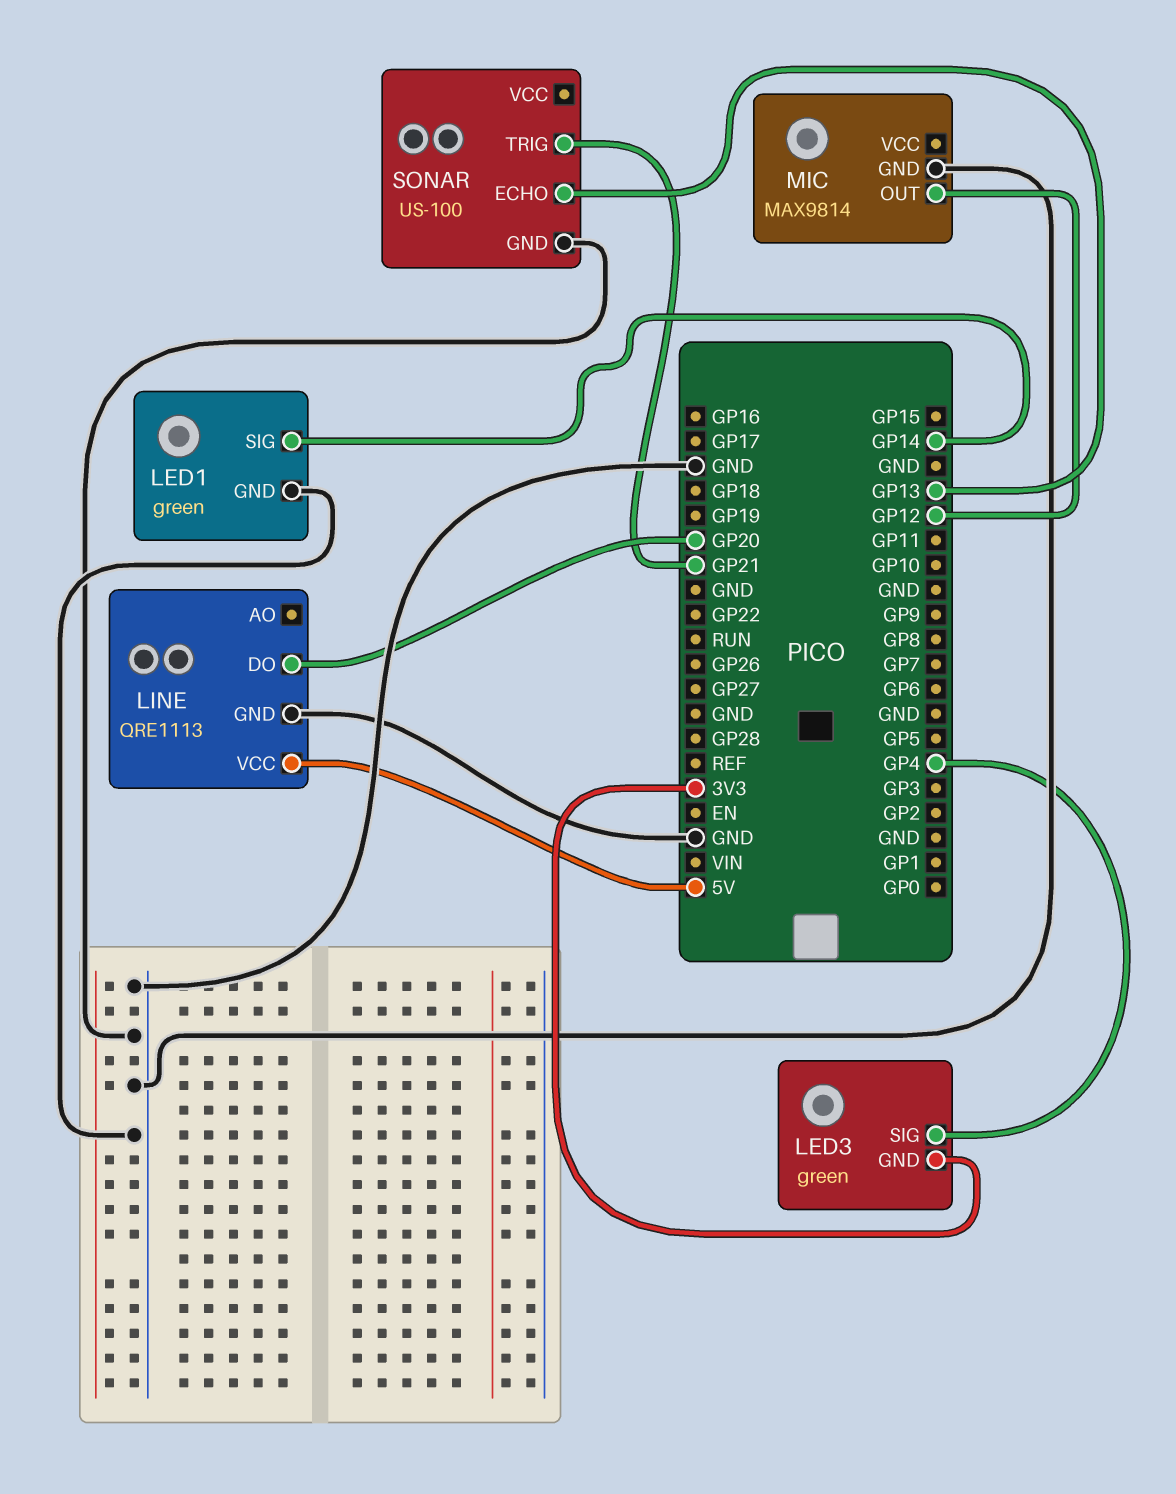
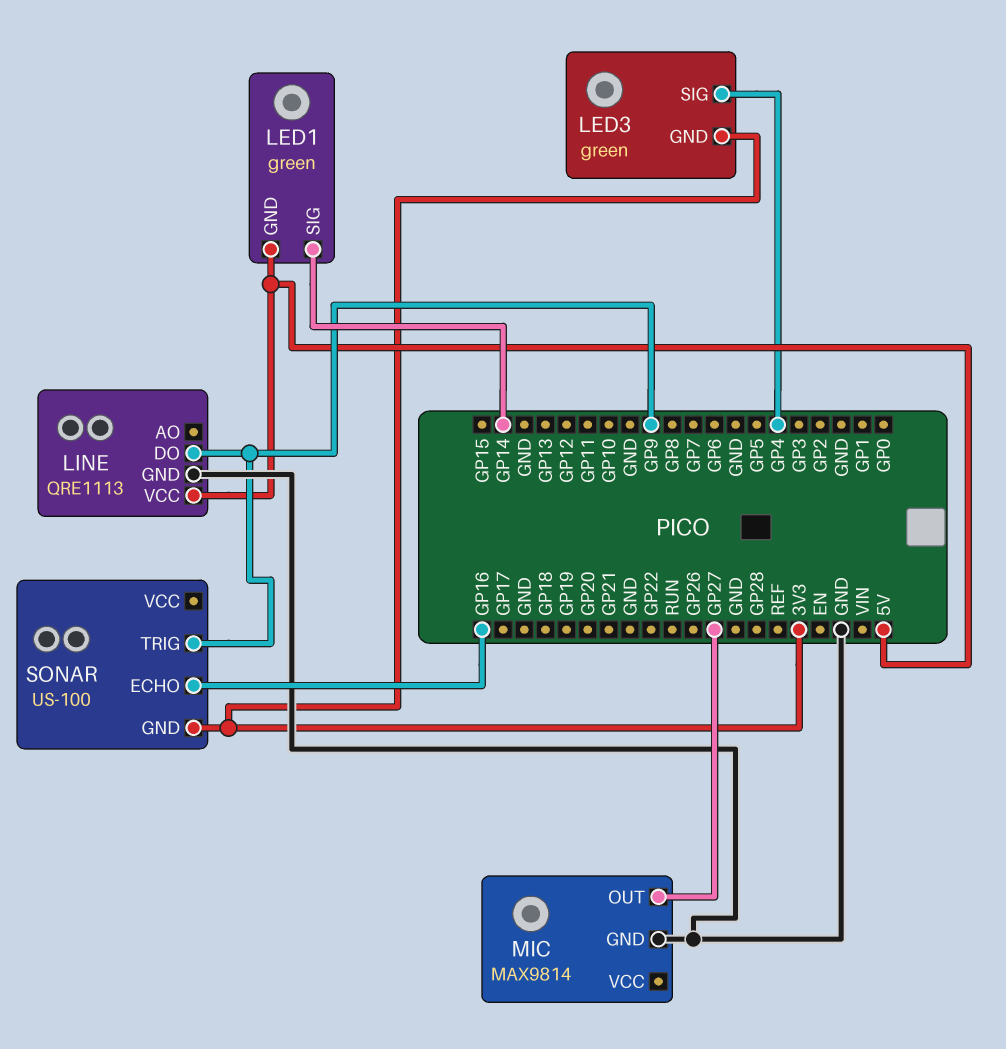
LED1 pin GND: GND -> 5V
LINE pin DO: GP20 -> GP9
MIC pin OUT: GP12 -> GP27
SONAR pin ECHO: GP13 -> GP16
SONAR pin GND: GND -> 3V3
SONAR pin TRIG: GP21 -> GP9

